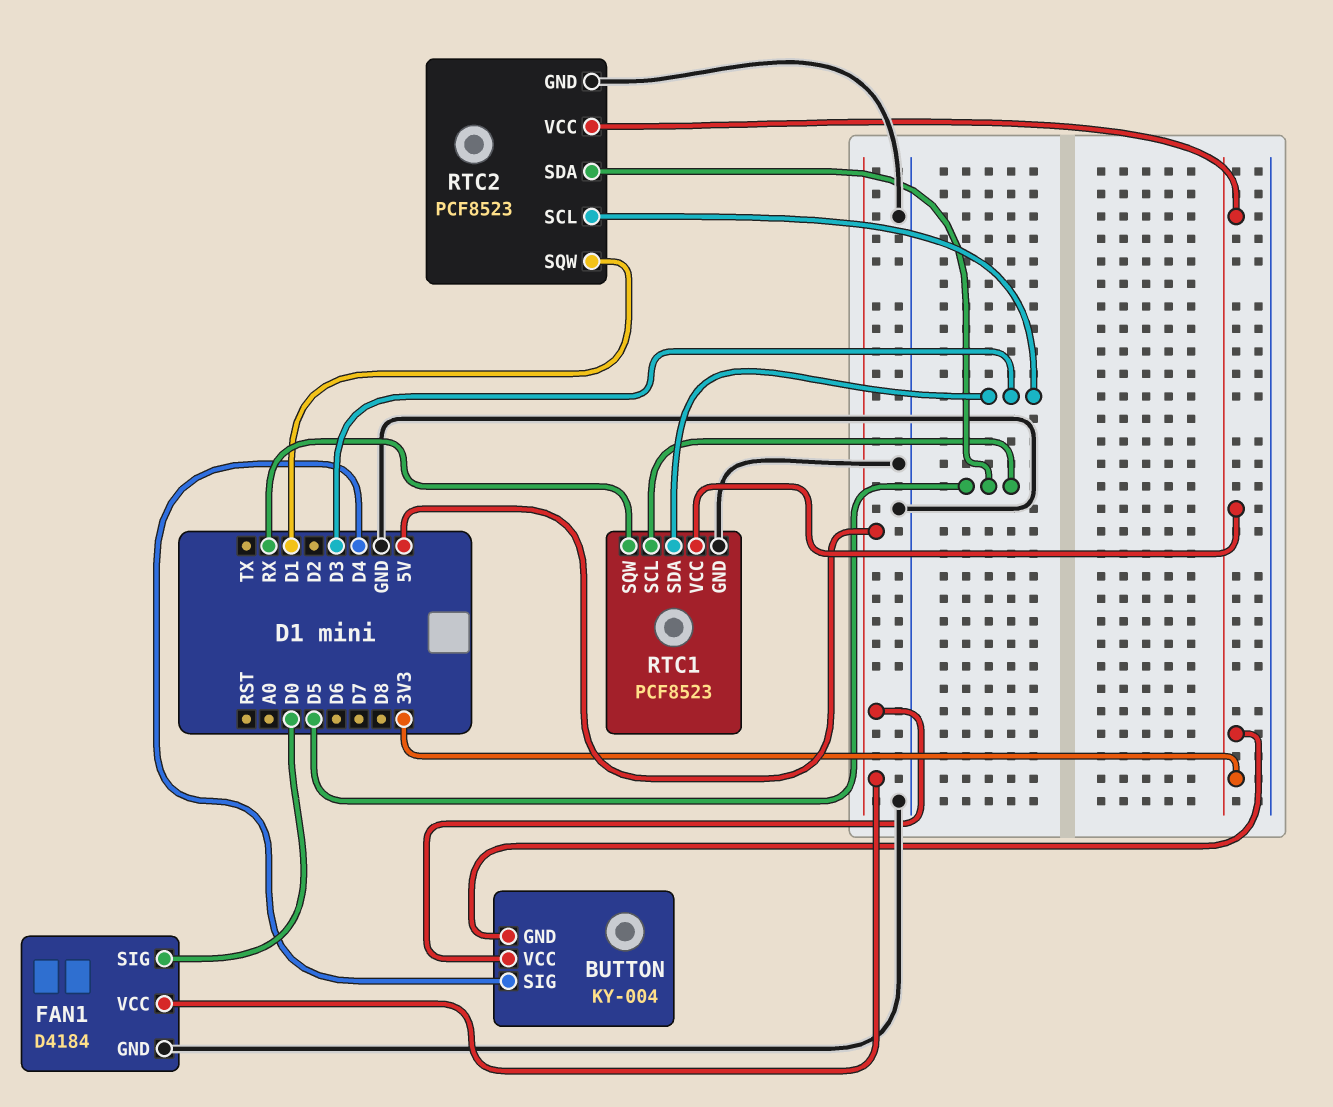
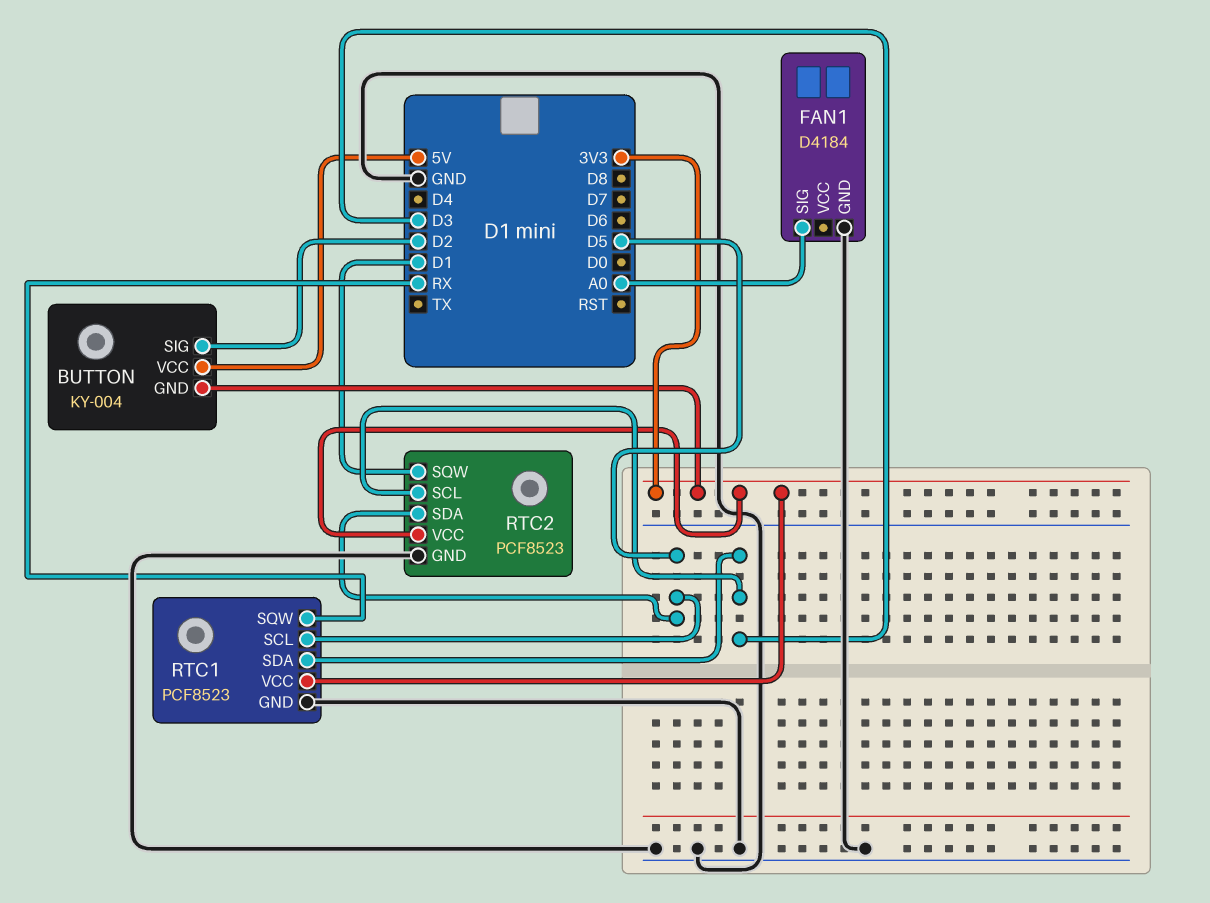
BUTTON pin SIG: D4 -> D2
FAN1 pin SIG: D0 -> A0
FAN1 pin VCC: 5V -> none

